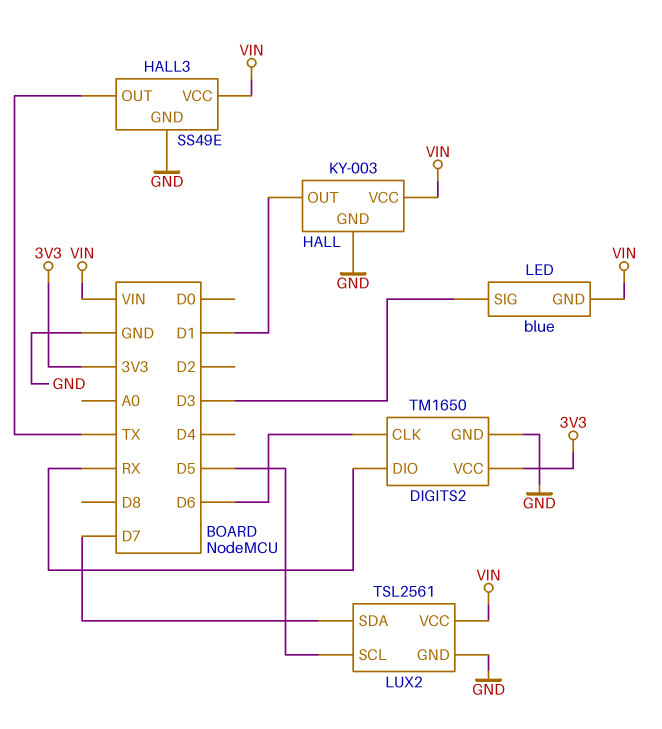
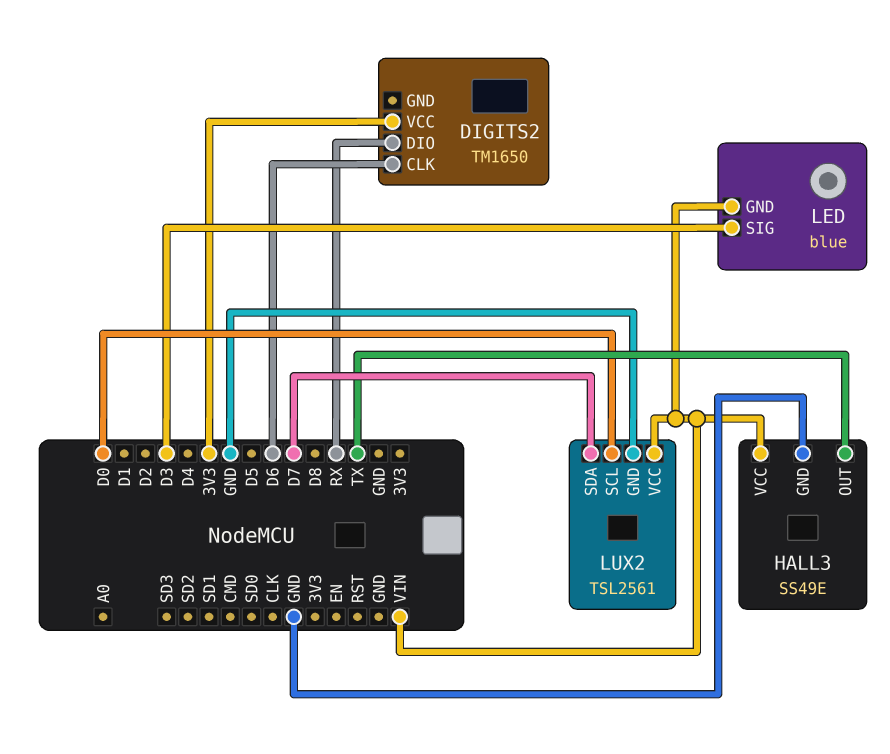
DIGITS2 pin GND: GND -> none
HALL: KY-003 -> none
HALL pin GND: GND -> none
HALL pin OUT: D1 -> none
HALL pin VCC: VIN -> none
LUX2 pin SCL: D5 -> D0

